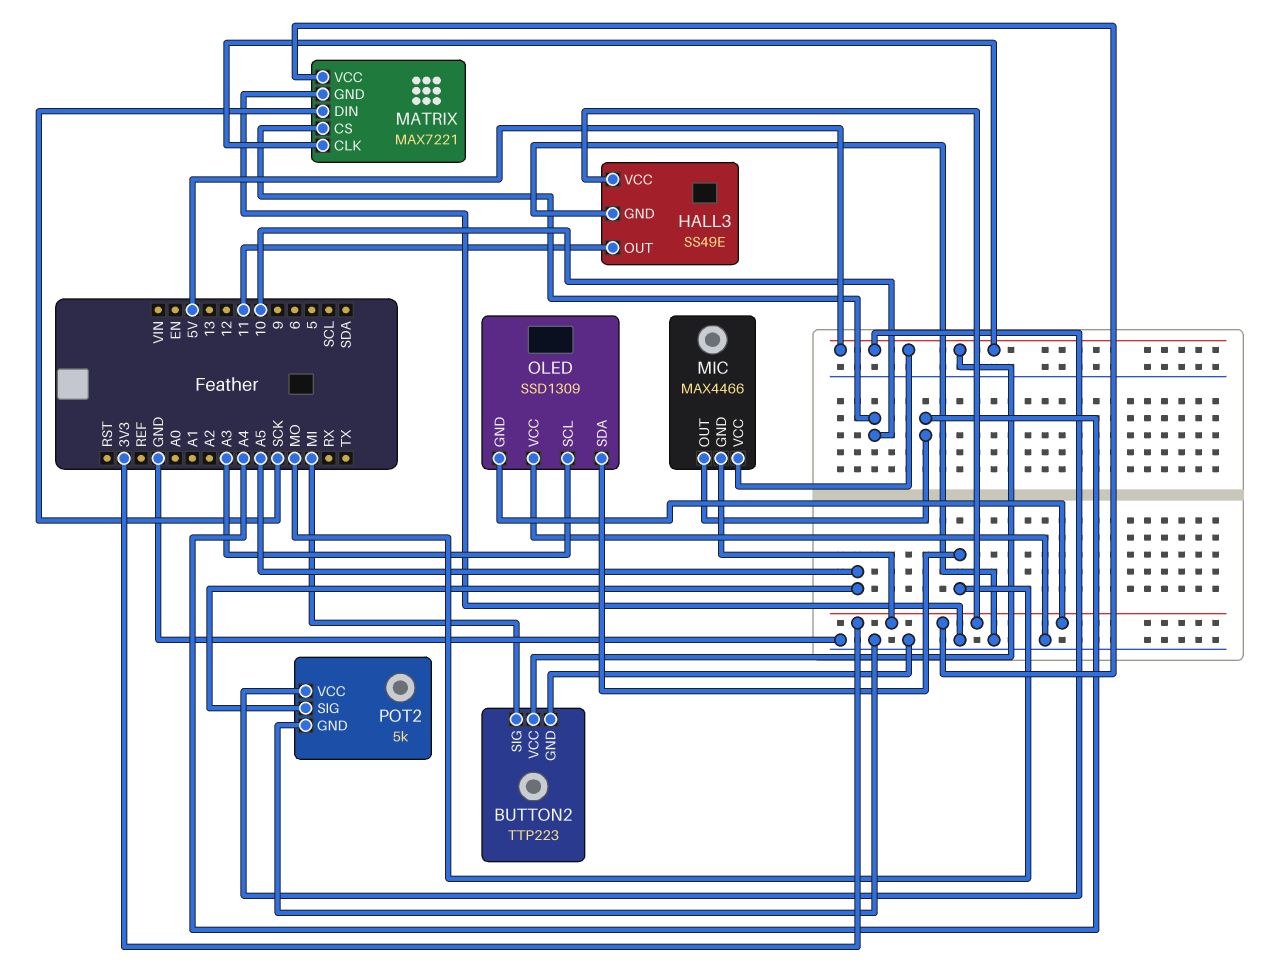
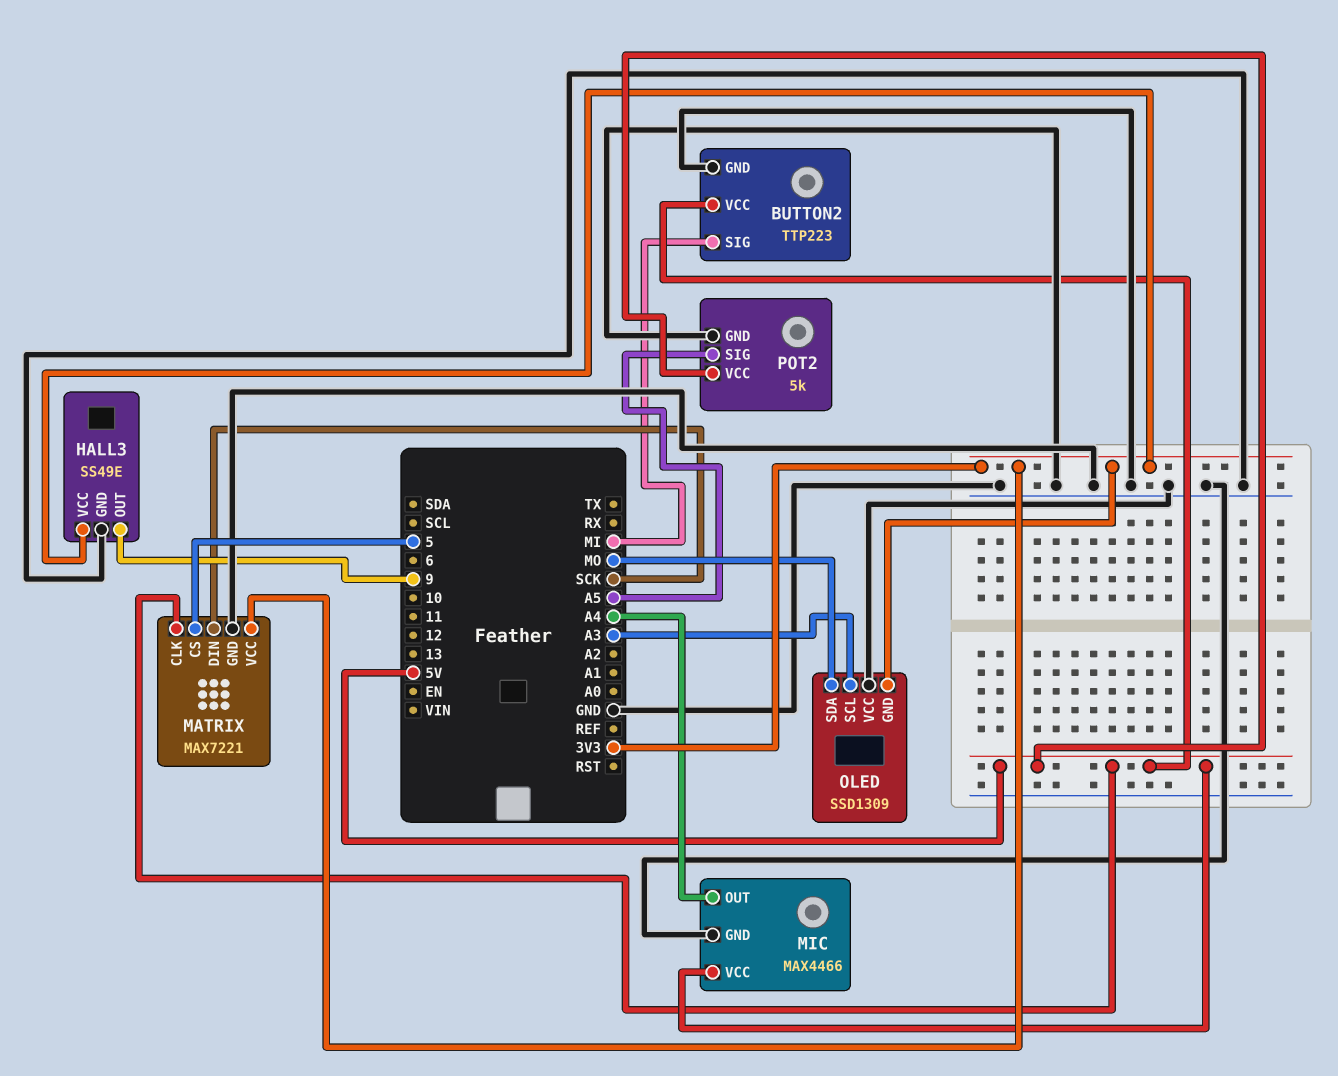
HALL3 pin OUT: 11 -> 9
MATRIX pin CS: 10 -> 5
MIC pin GND: 3V3 -> GND

